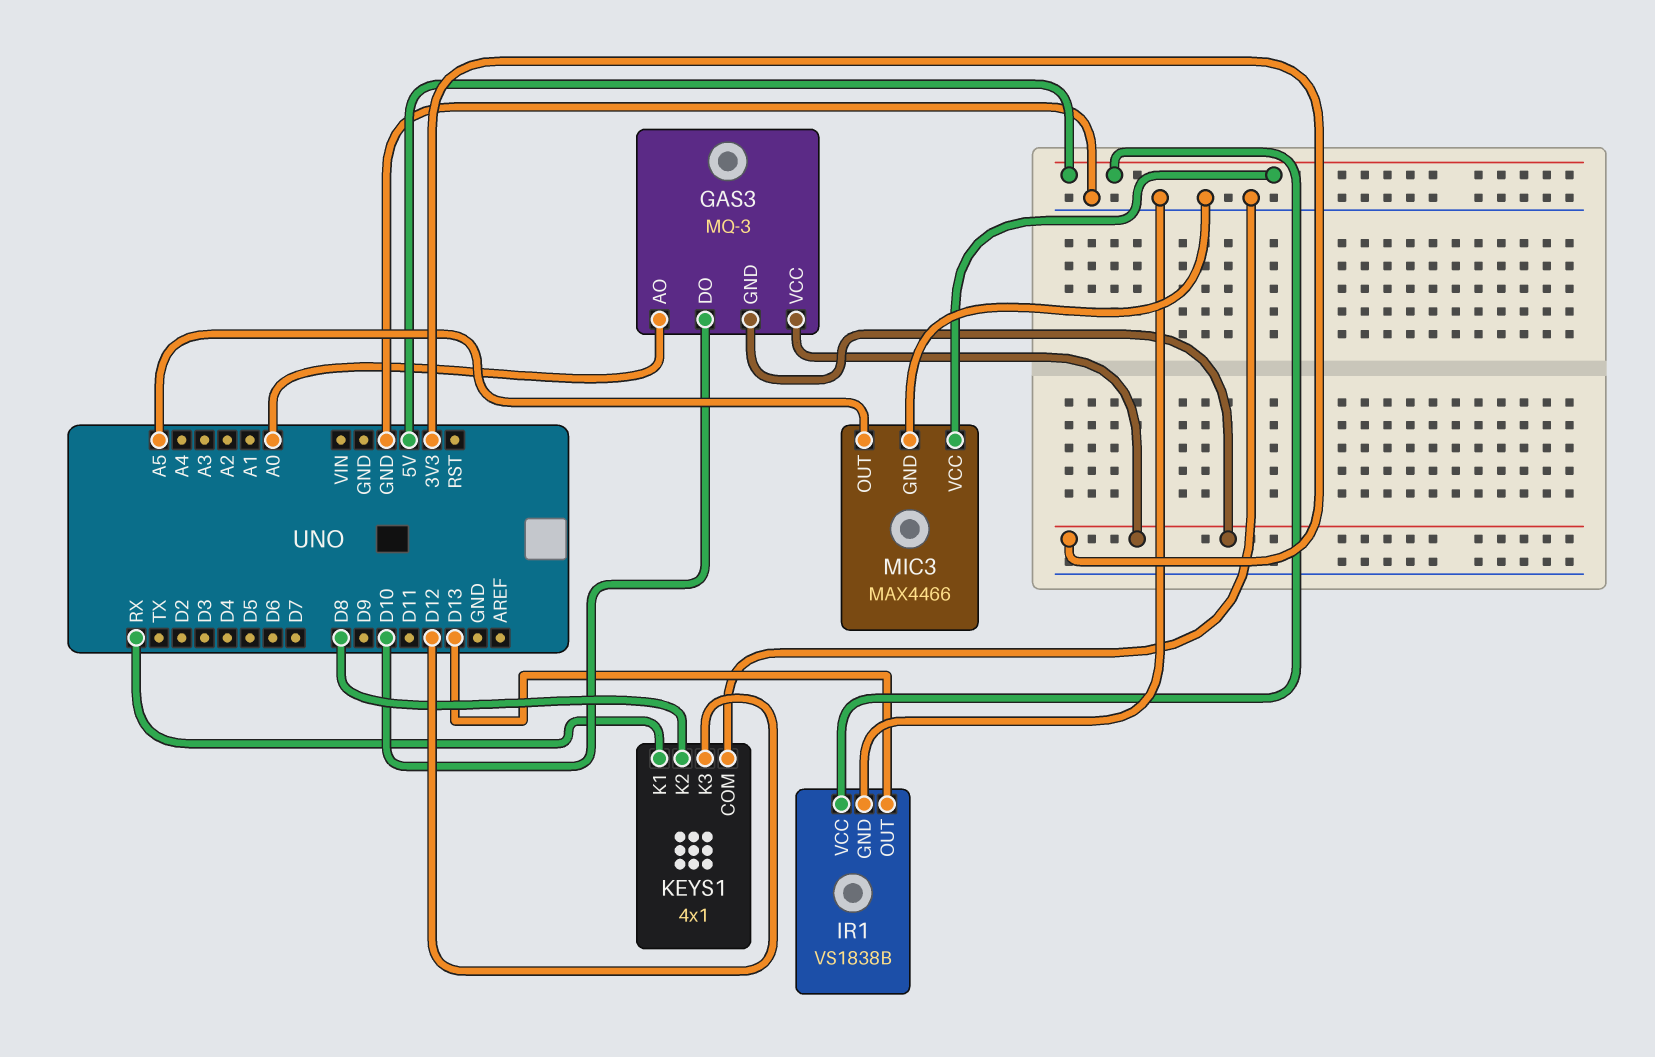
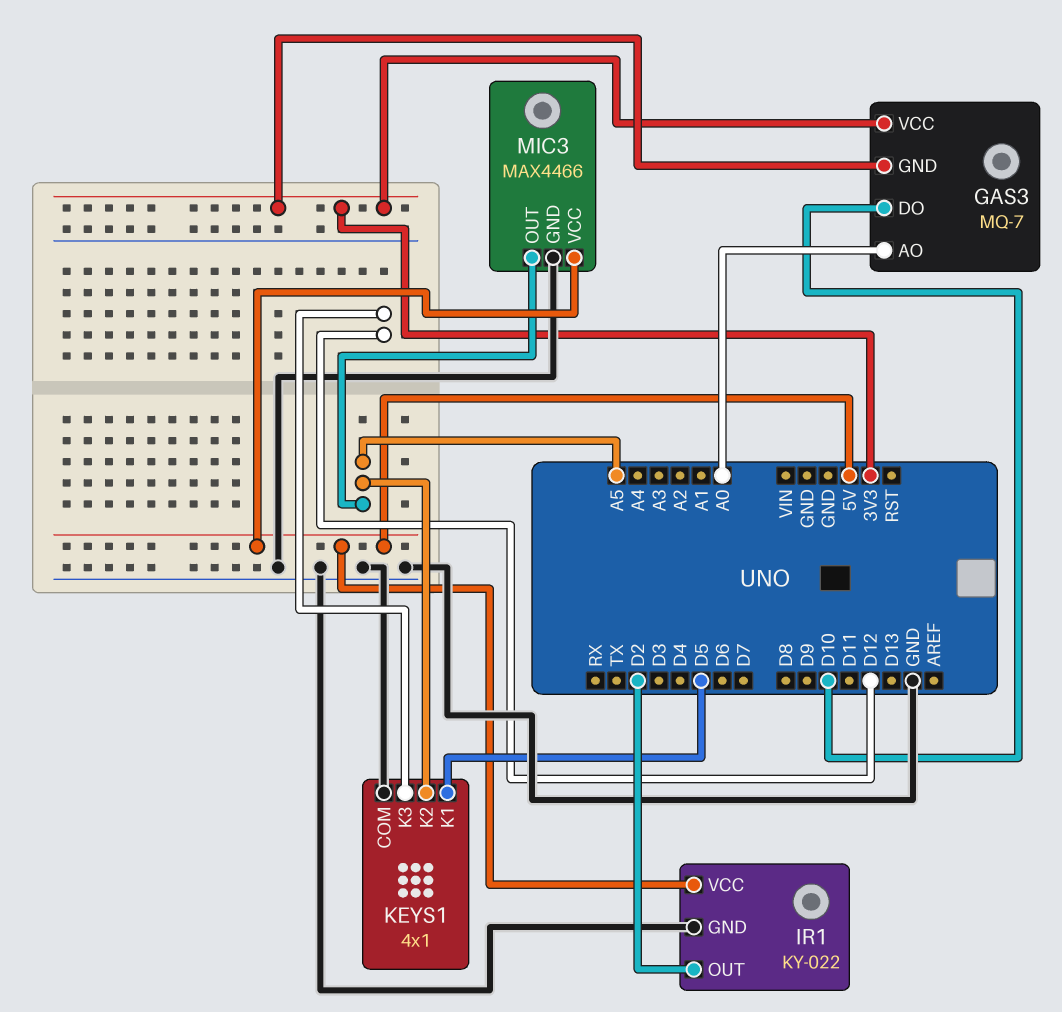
GAS3: MQ-3 -> MQ-7
IR1: VS1838B -> KY-022
IR1 pin OUT: D13 -> D2
KEYS1 pin K1: RX -> D5
KEYS1 pin K2: D8 -> A5

